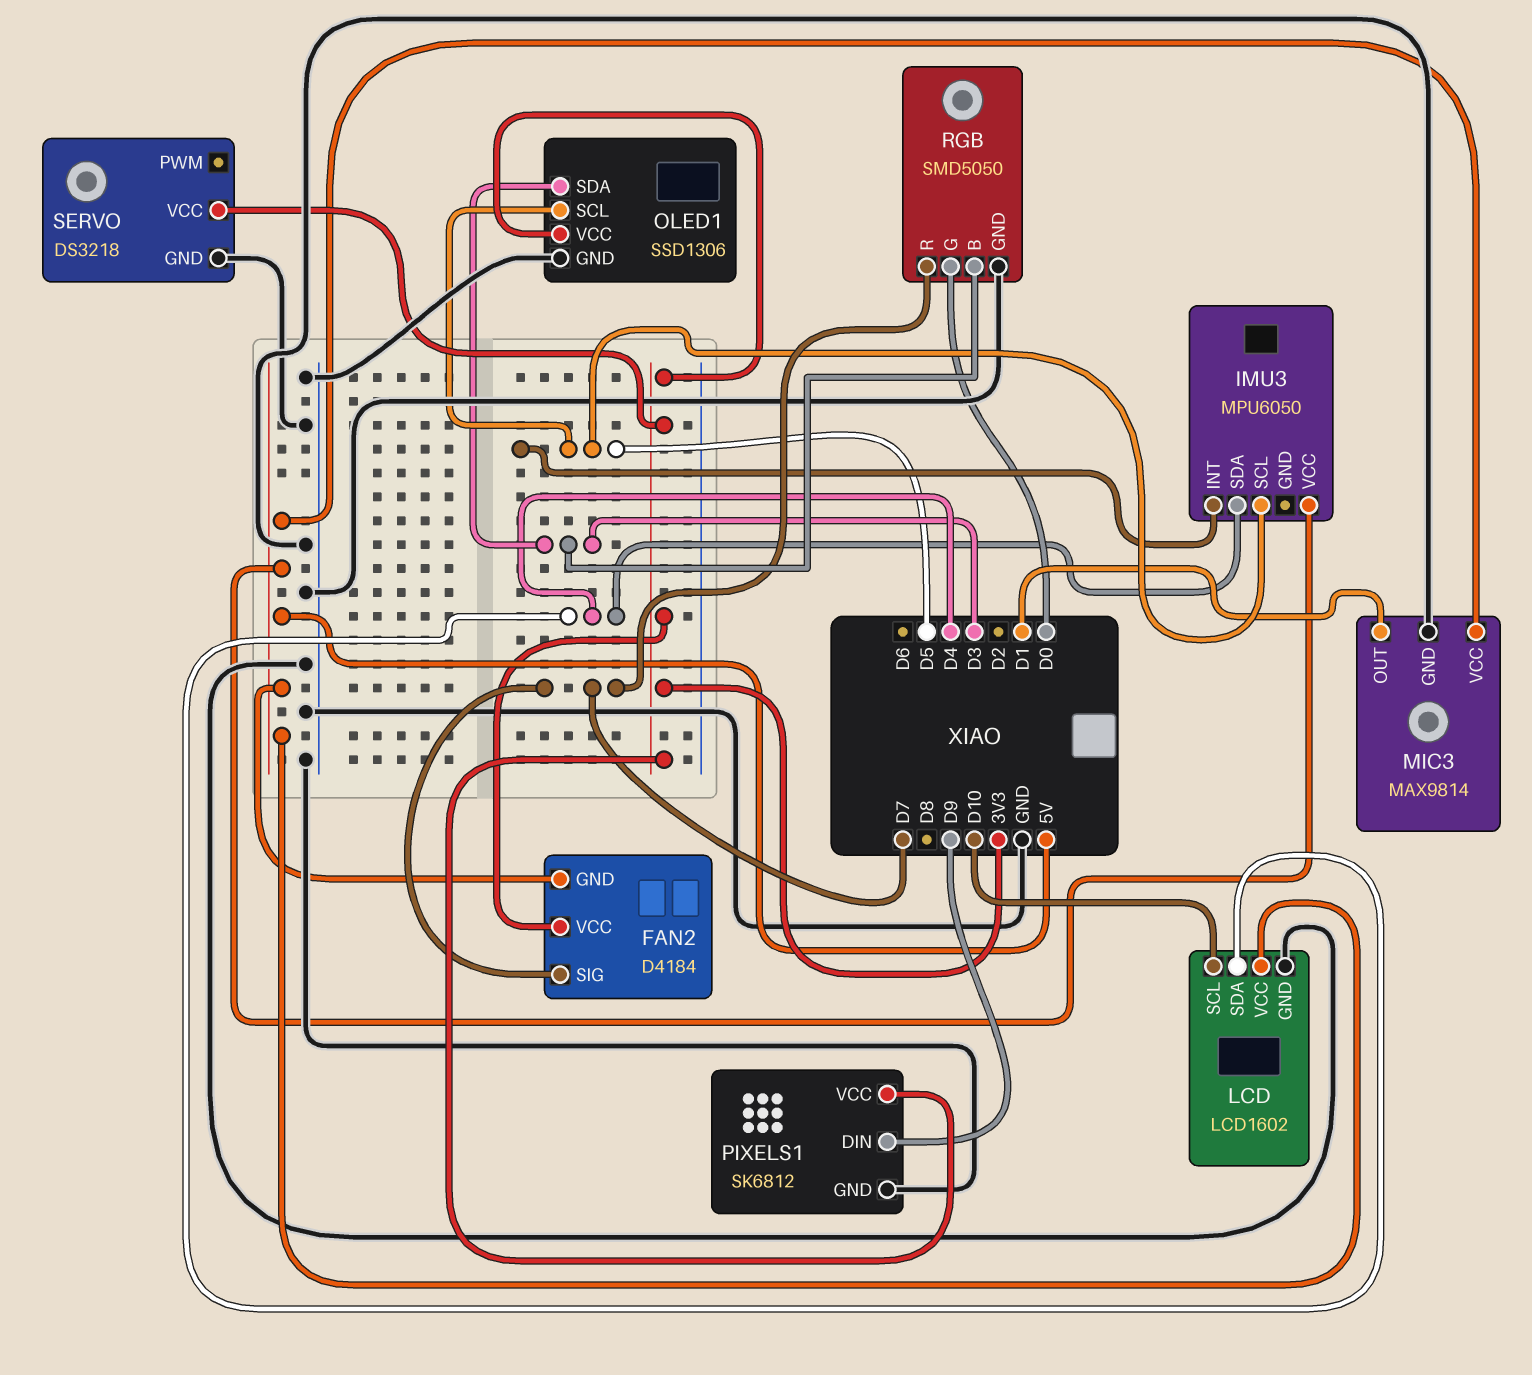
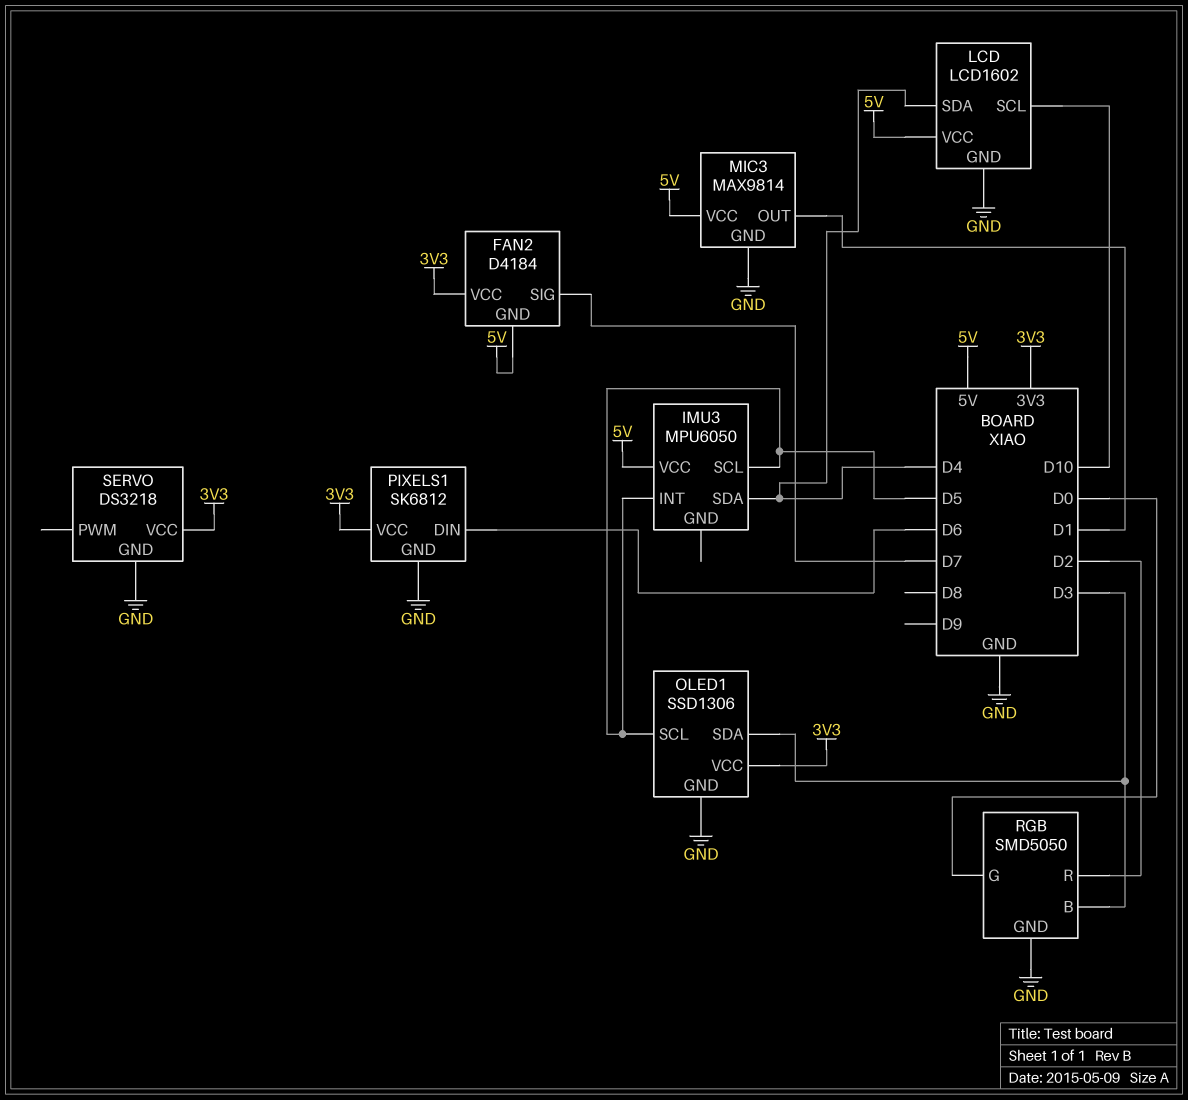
PIXELS1 pin DIN: D9 -> D6
RGB pin R: D7 -> D2

